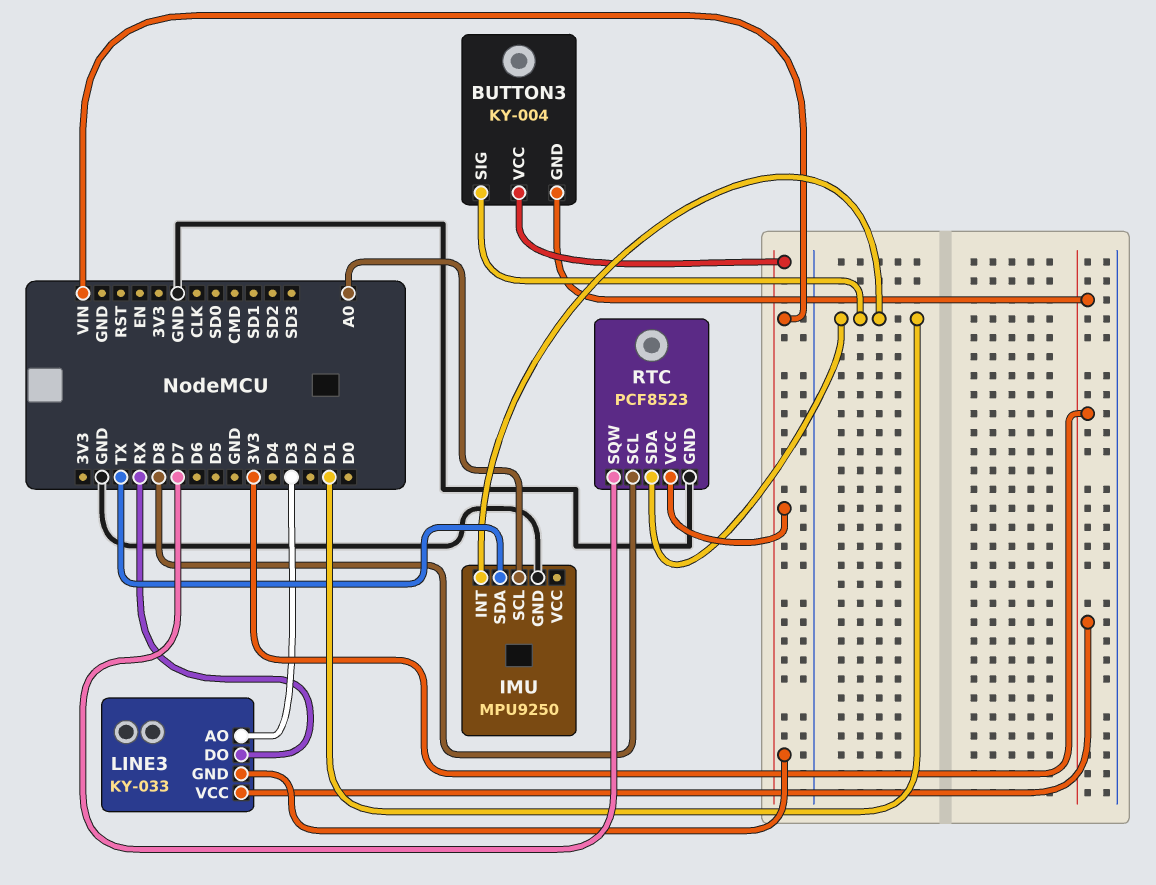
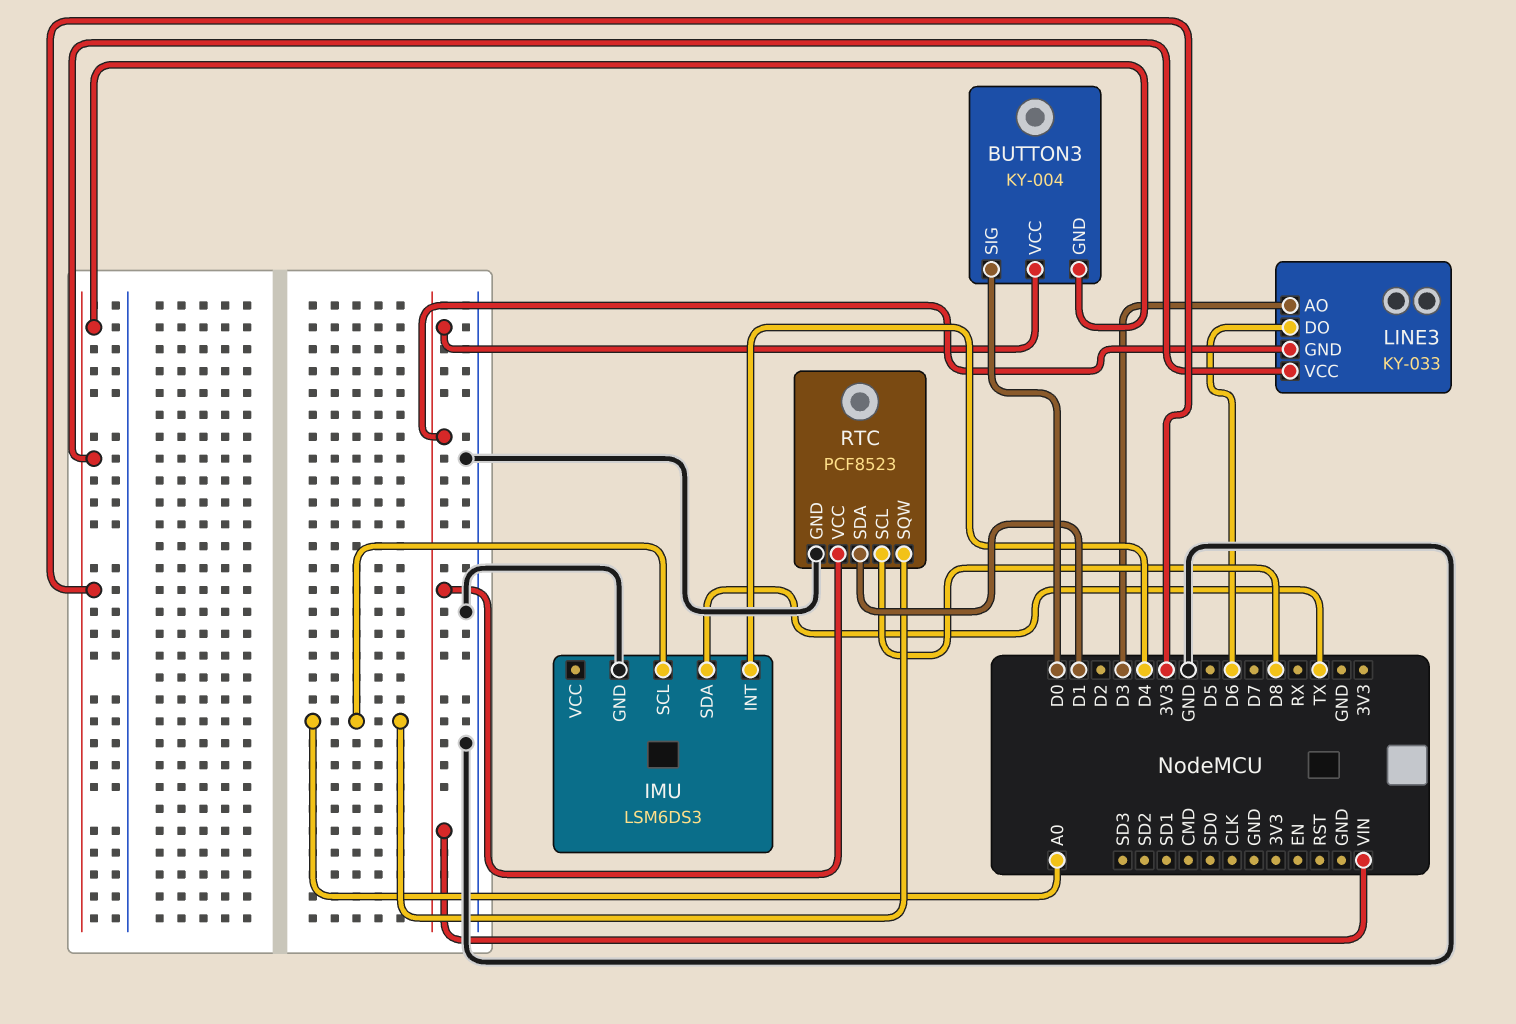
BUTTON3 pin SIG: D1 -> D0
IMU: MPU9250 -> LSM6DS3
IMU pin INT: D1 -> D4
LINE3 pin DO: RX -> D6
RTC pin SQW: D7 -> A0

